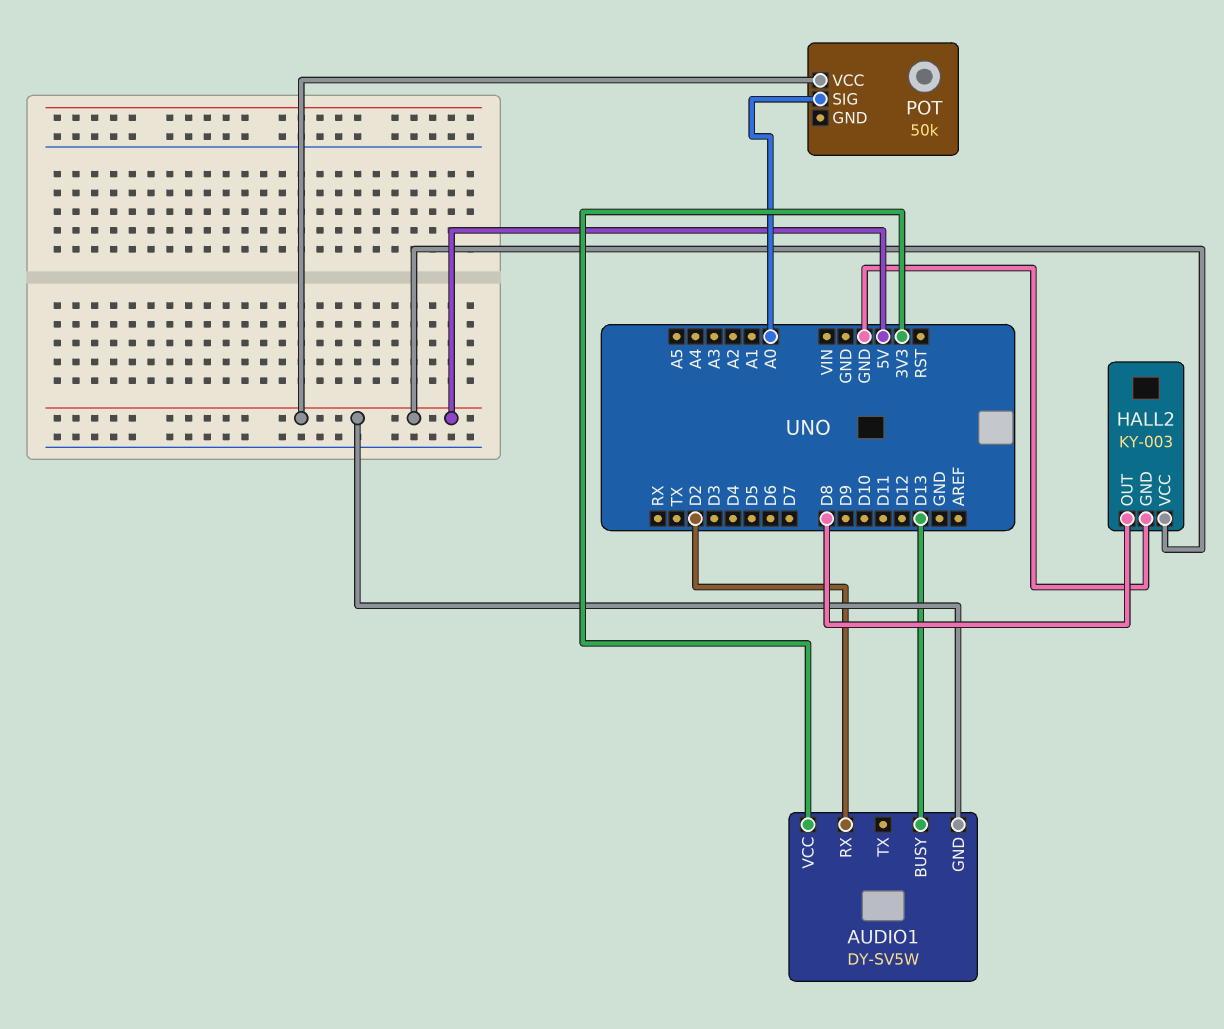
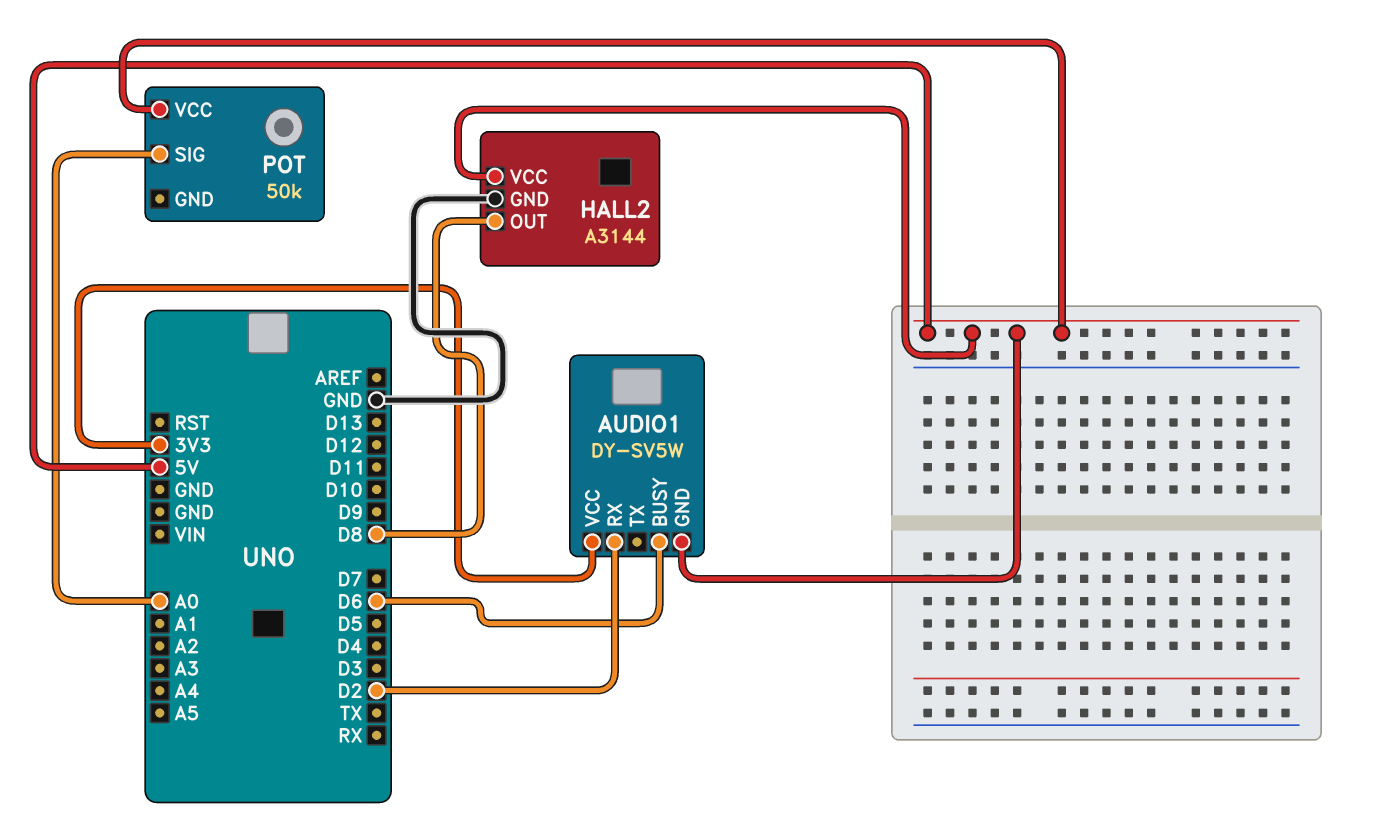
AUDIO1 pin BUSY: D13 -> D6
HALL2: KY-003 -> A3144

